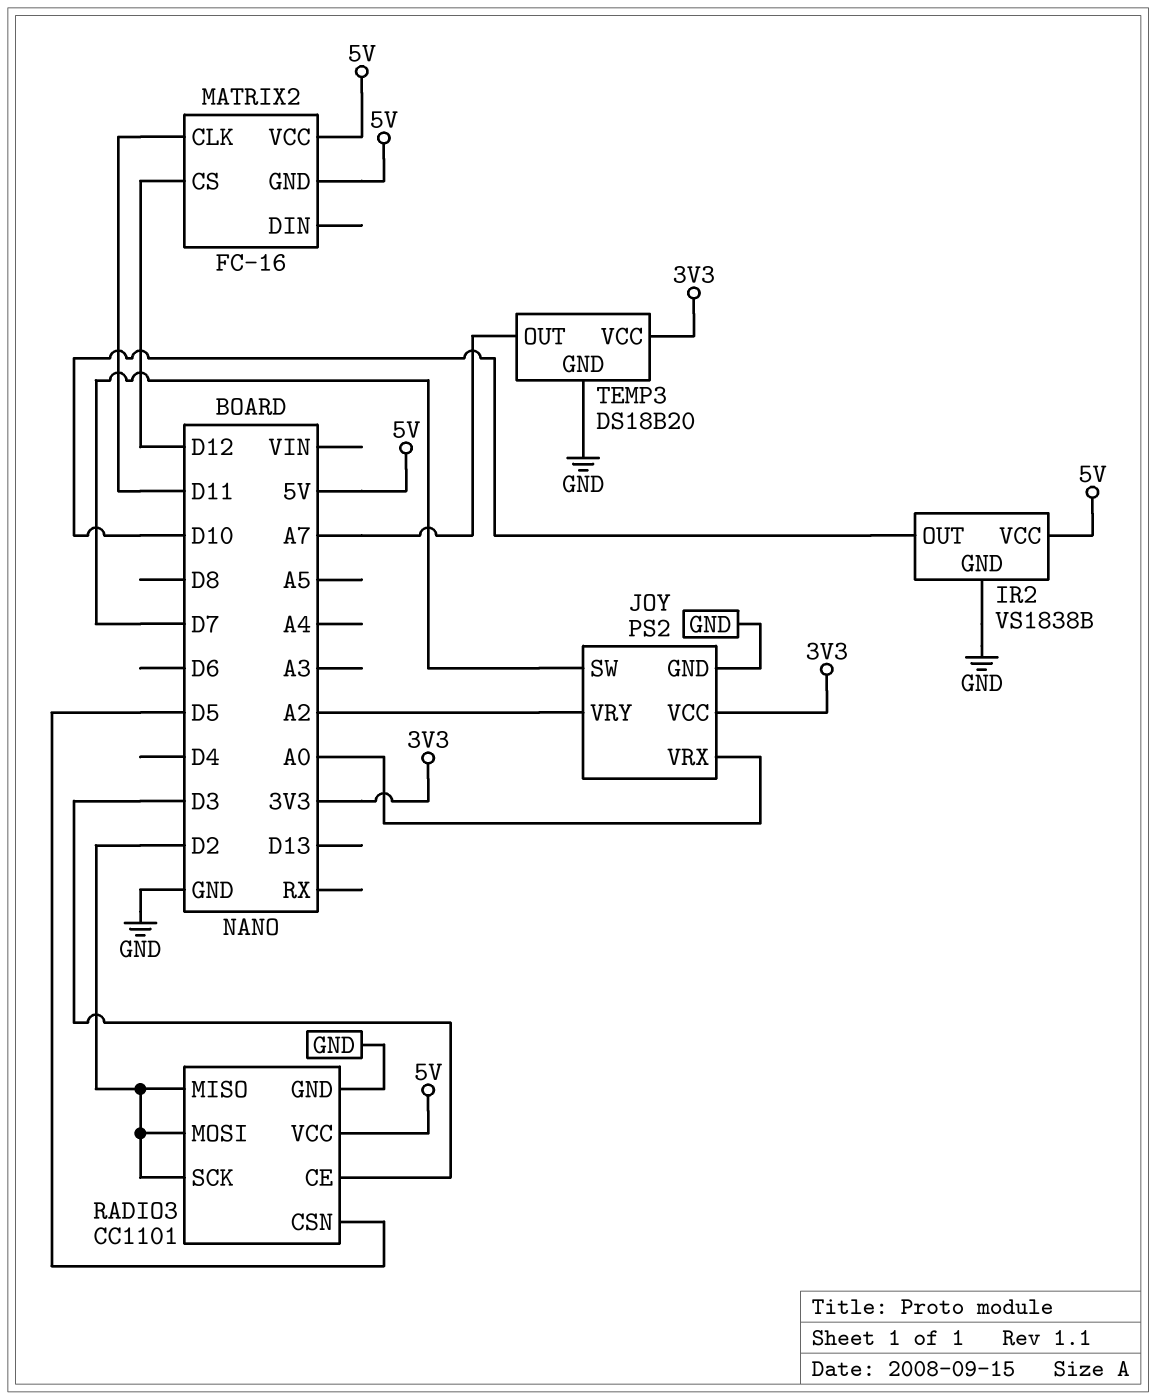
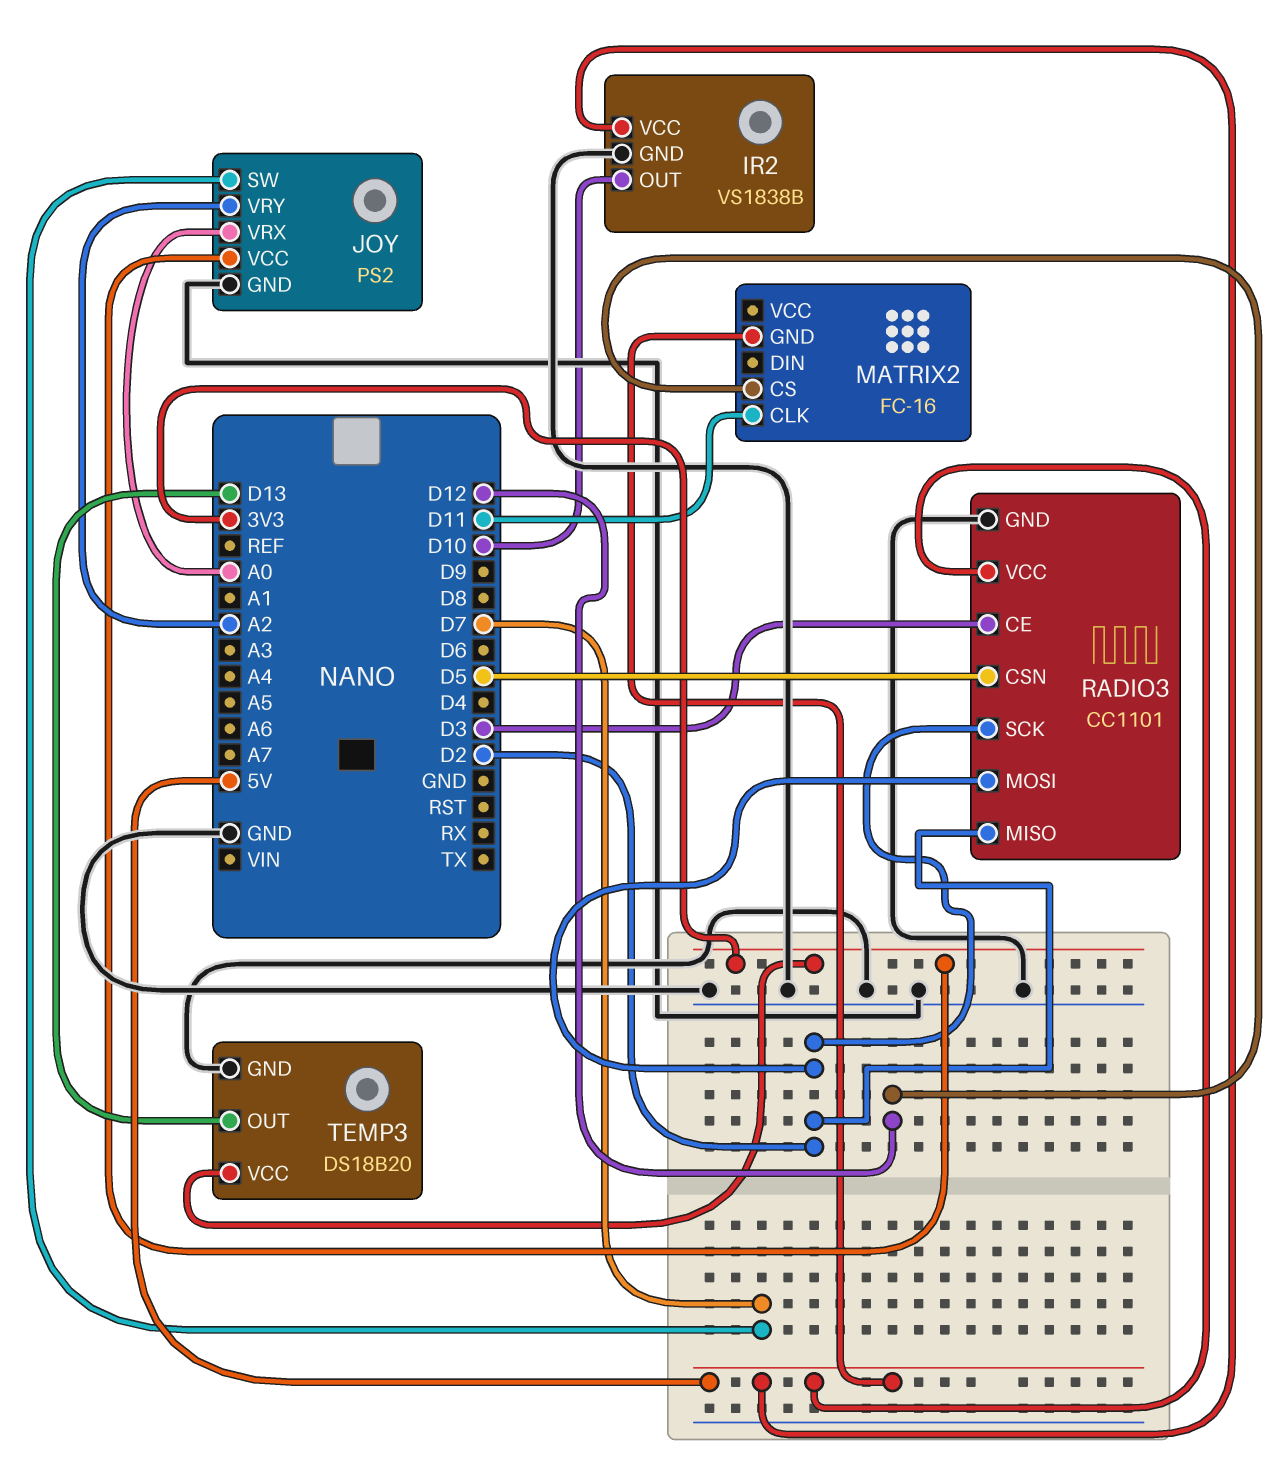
MATRIX2 pin VCC: 5V -> none
TEMP3 pin OUT: A7 -> D13

